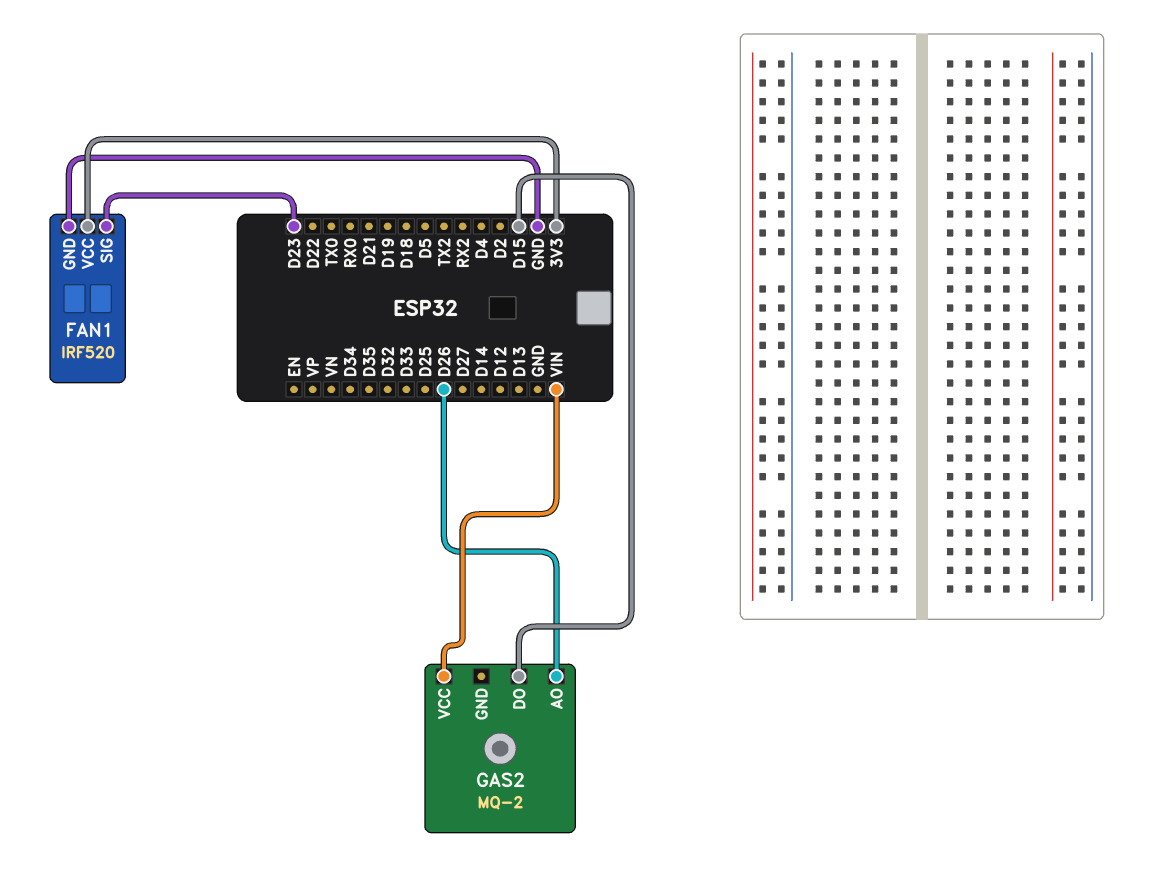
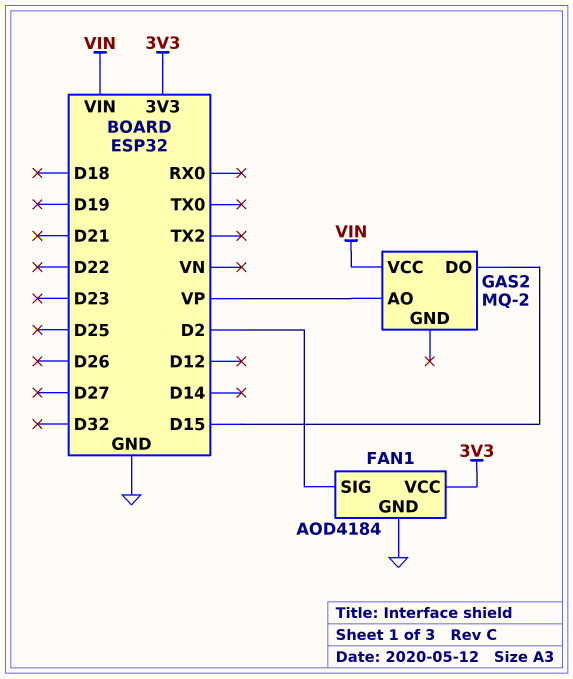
FAN1: IRF520 -> AOD4184
FAN1 pin SIG: D23 -> D2
GAS2 pin AO: D26 -> VP

